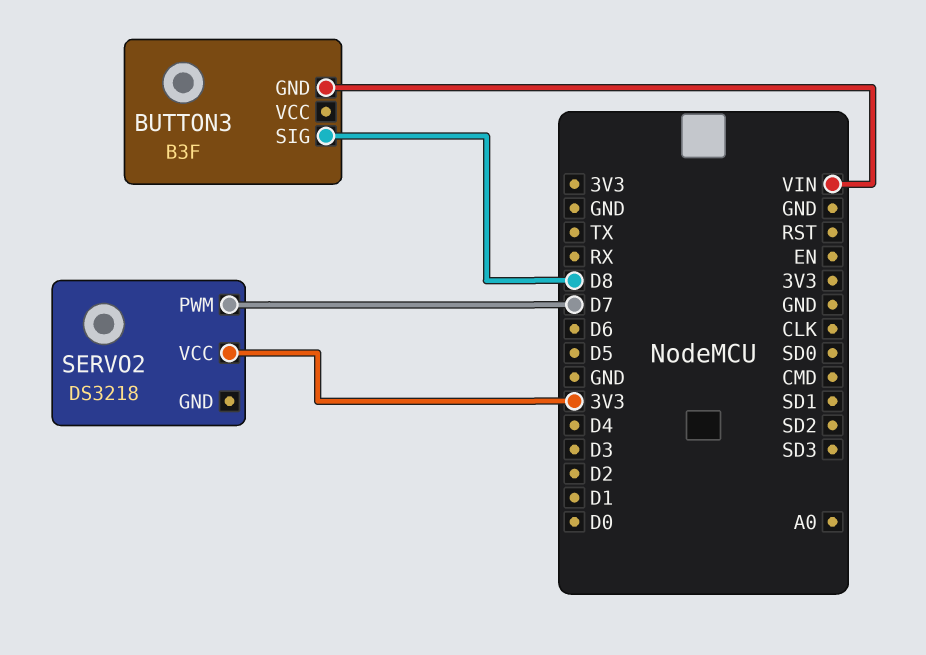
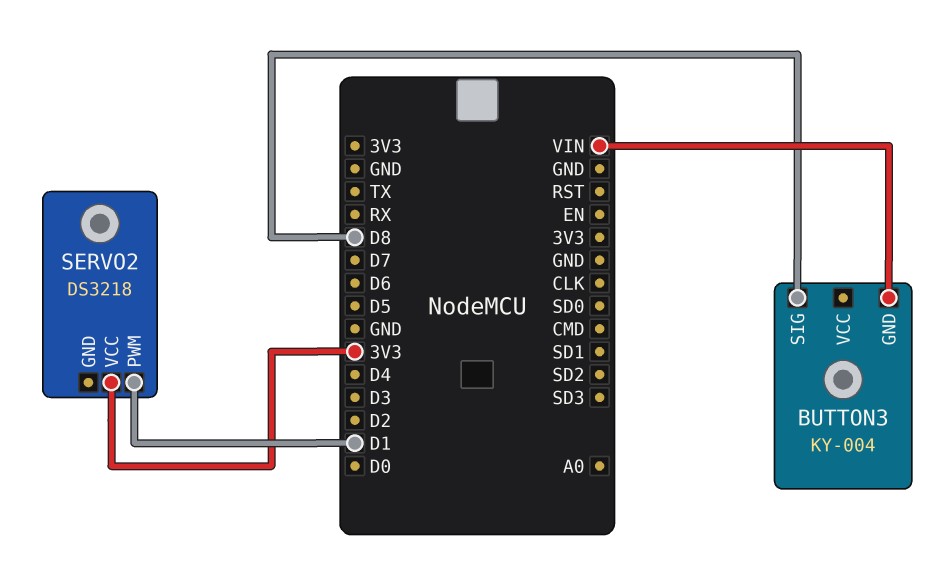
BUTTON3: B3F -> KY-004
SERVO2 pin PWM: D7 -> D1

